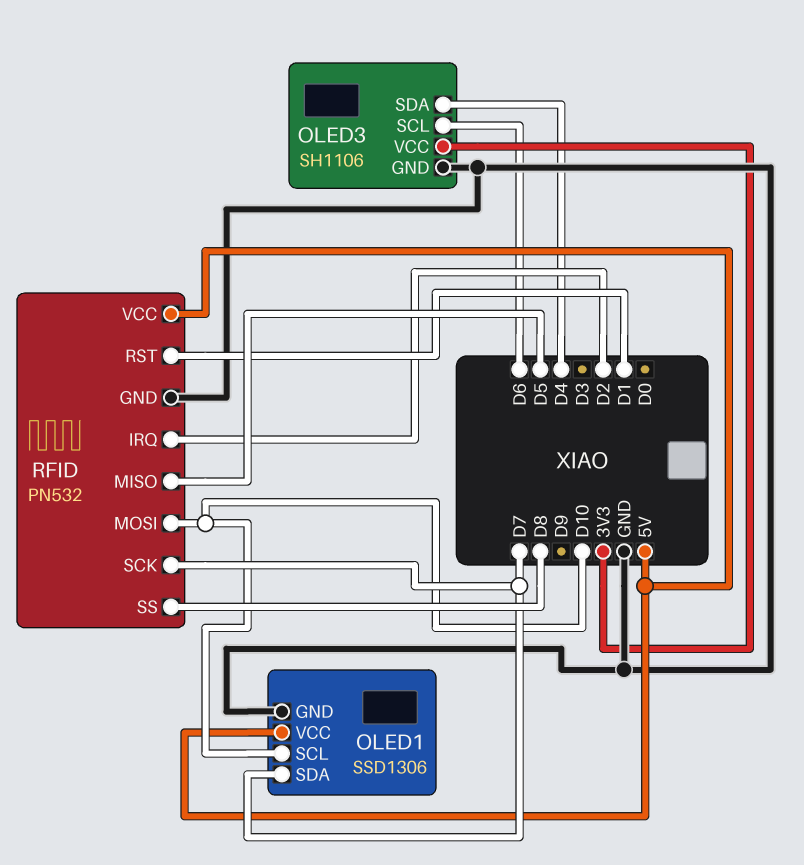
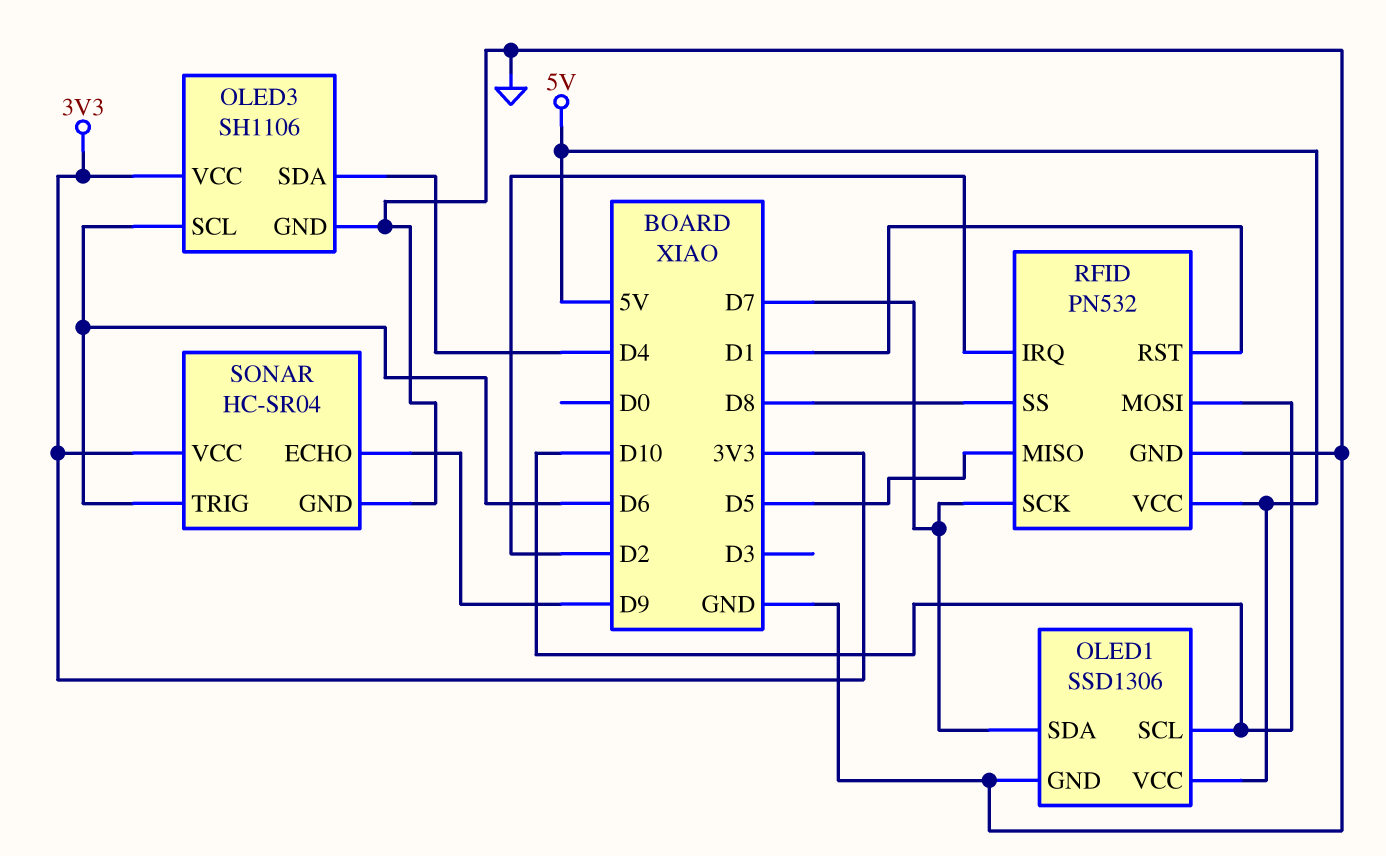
SONAR: none -> HC-SR04
SONAR pin ECHO: none -> D9
SONAR pin GND: none -> GND
SONAR pin TRIG: none -> D6
SONAR pin VCC: none -> 3V3

